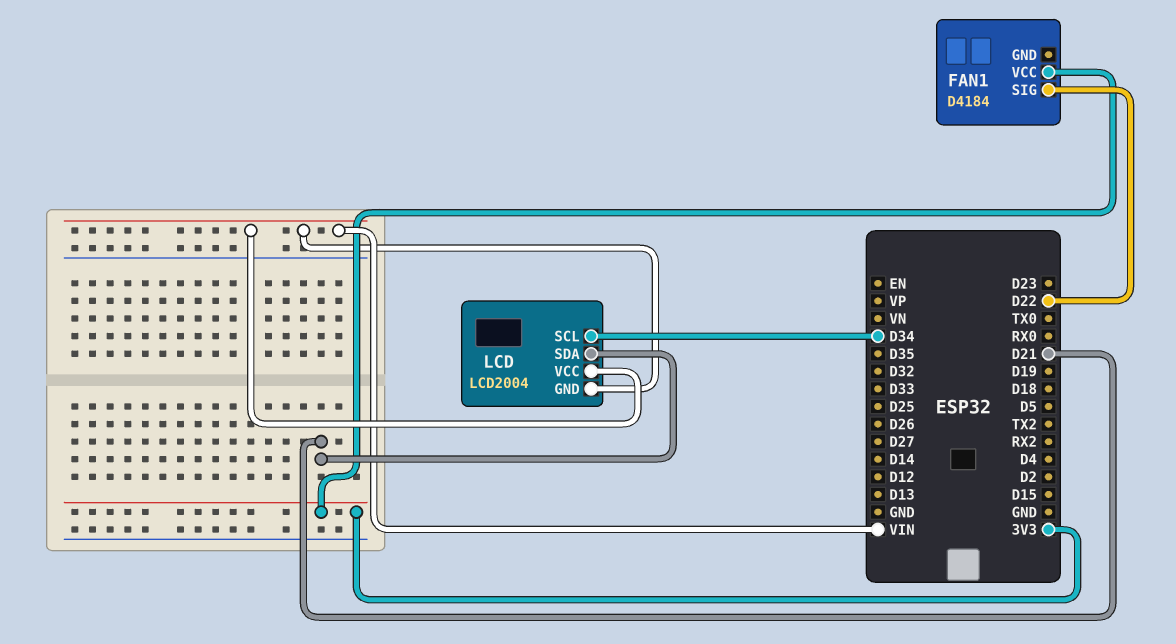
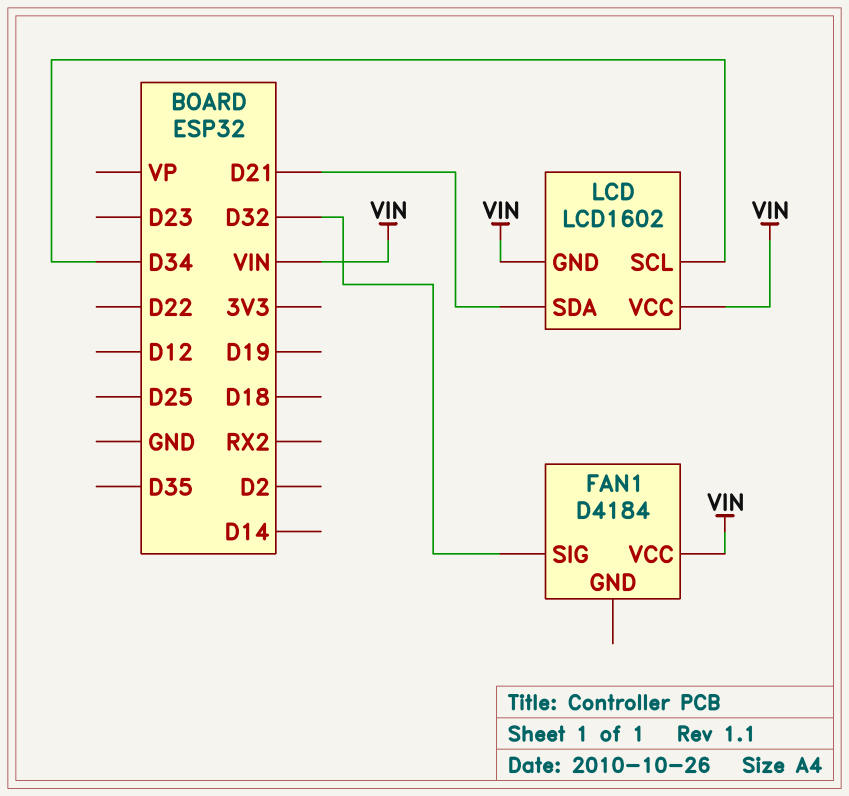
FAN1 pin SIG: D22 -> D32
FAN1 pin VCC: 3V3 -> VIN
LCD: LCD2004 -> LCD1602

